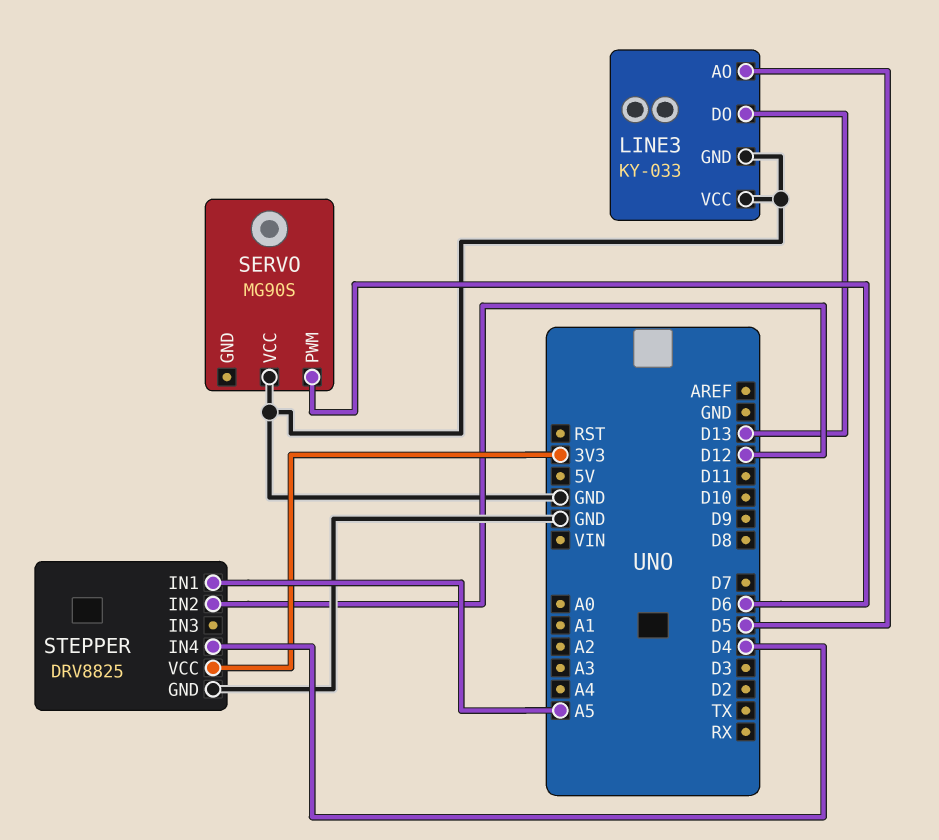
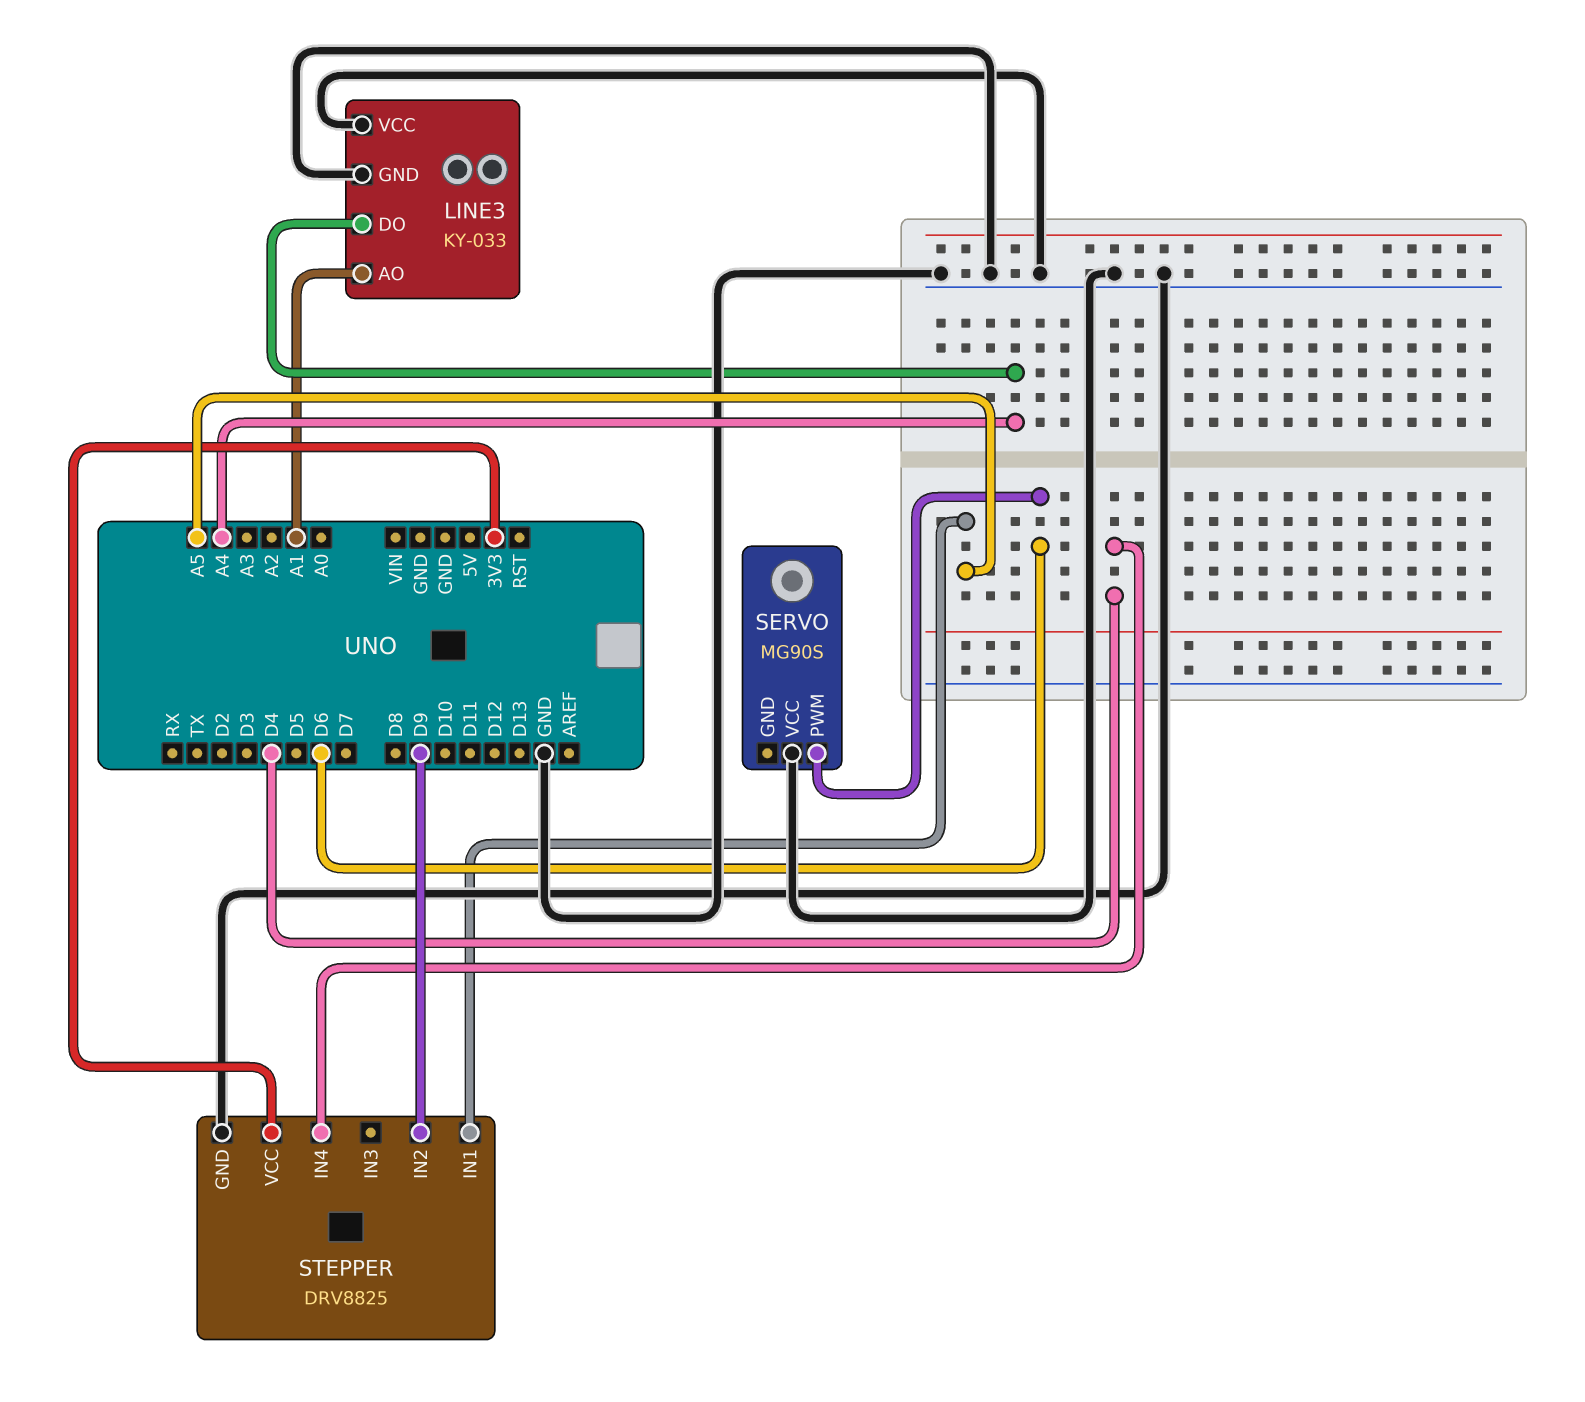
LINE3 pin AO: D5 -> A1
LINE3 pin DO: D13 -> A4
STEPPER pin IN2: D12 -> D9

